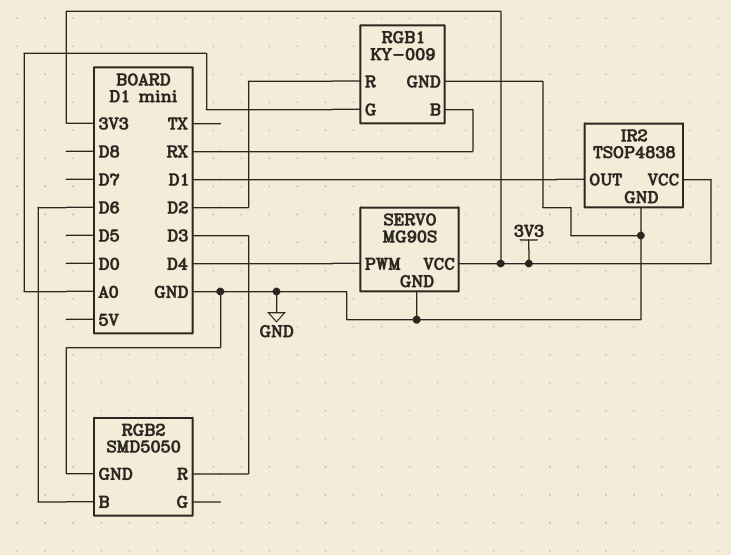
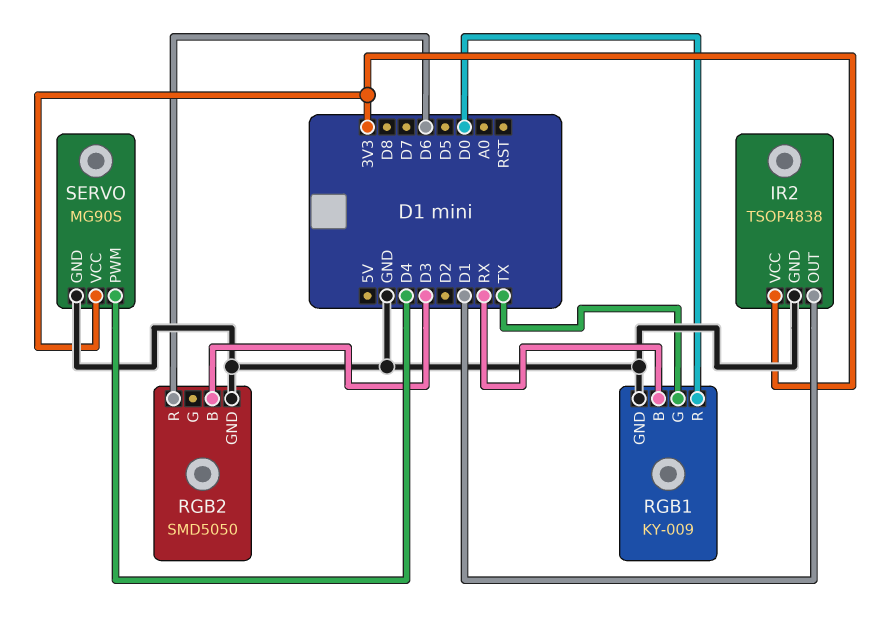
RGB1 pin G: A0 -> TX
RGB1 pin R: D2 -> D0
RGB2 pin B: D6 -> D3
RGB2 pin R: D3 -> D6

